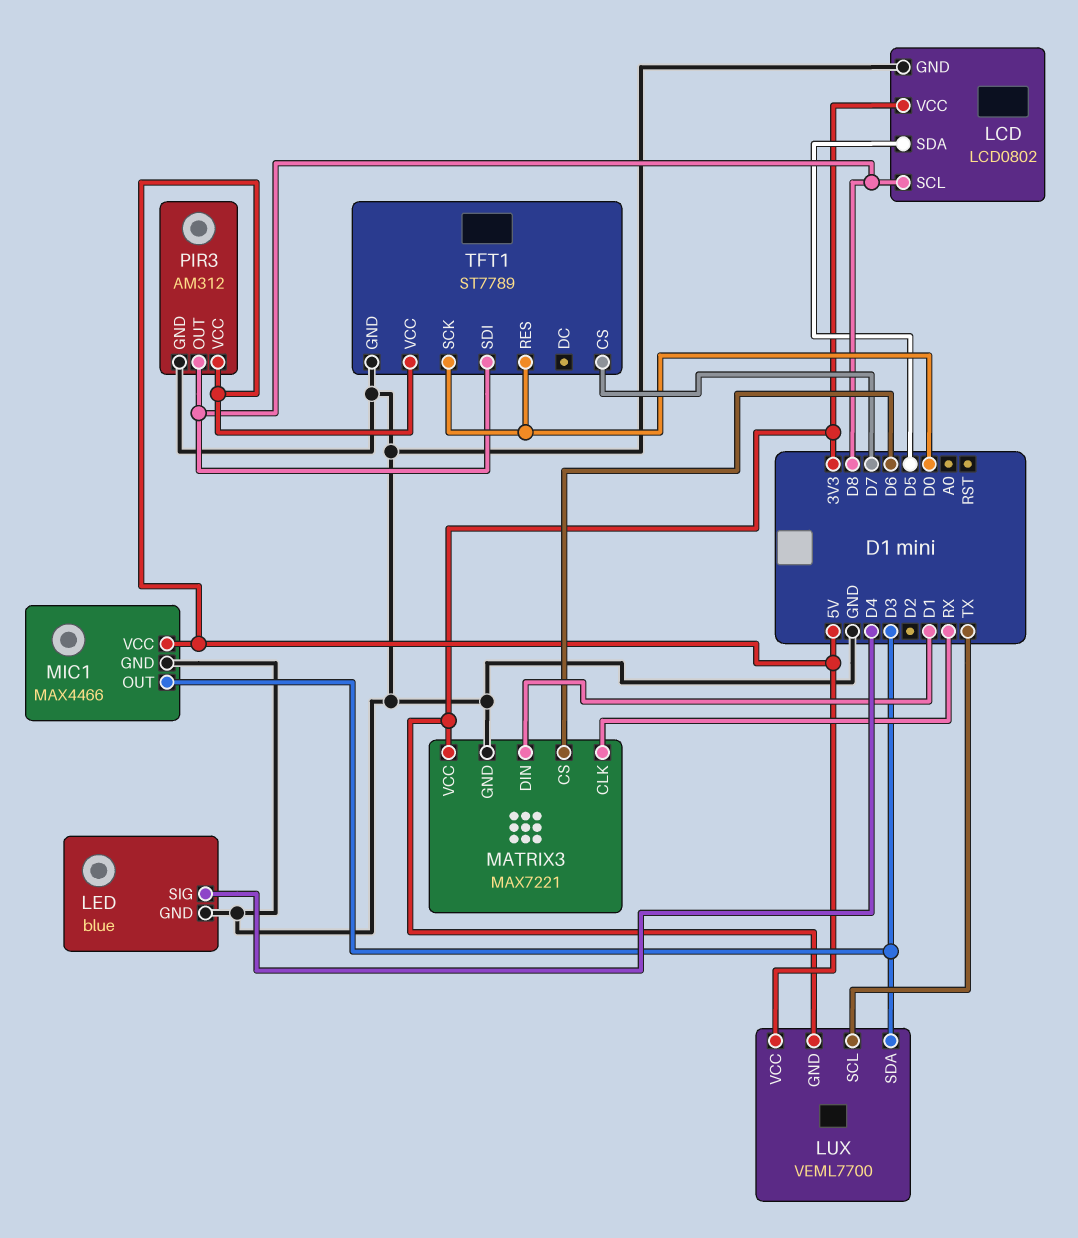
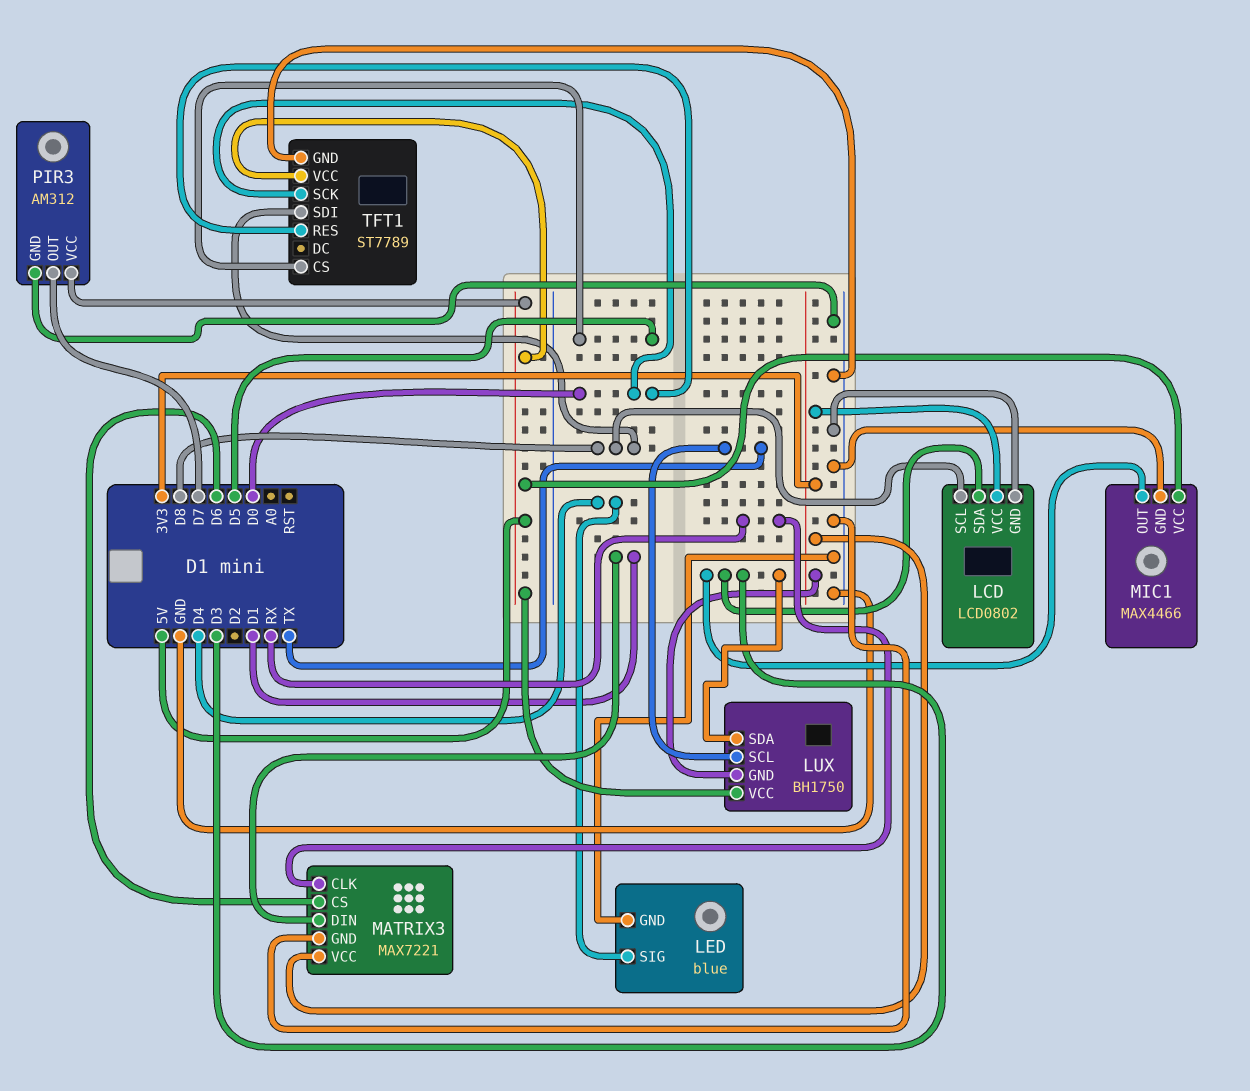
LCD pin SDA: D5 -> D3
LUX: VEML7700 -> BH1750
PIR3 pin OUT: D8 -> D7
TFT1 pin CS: D7 -> D5

